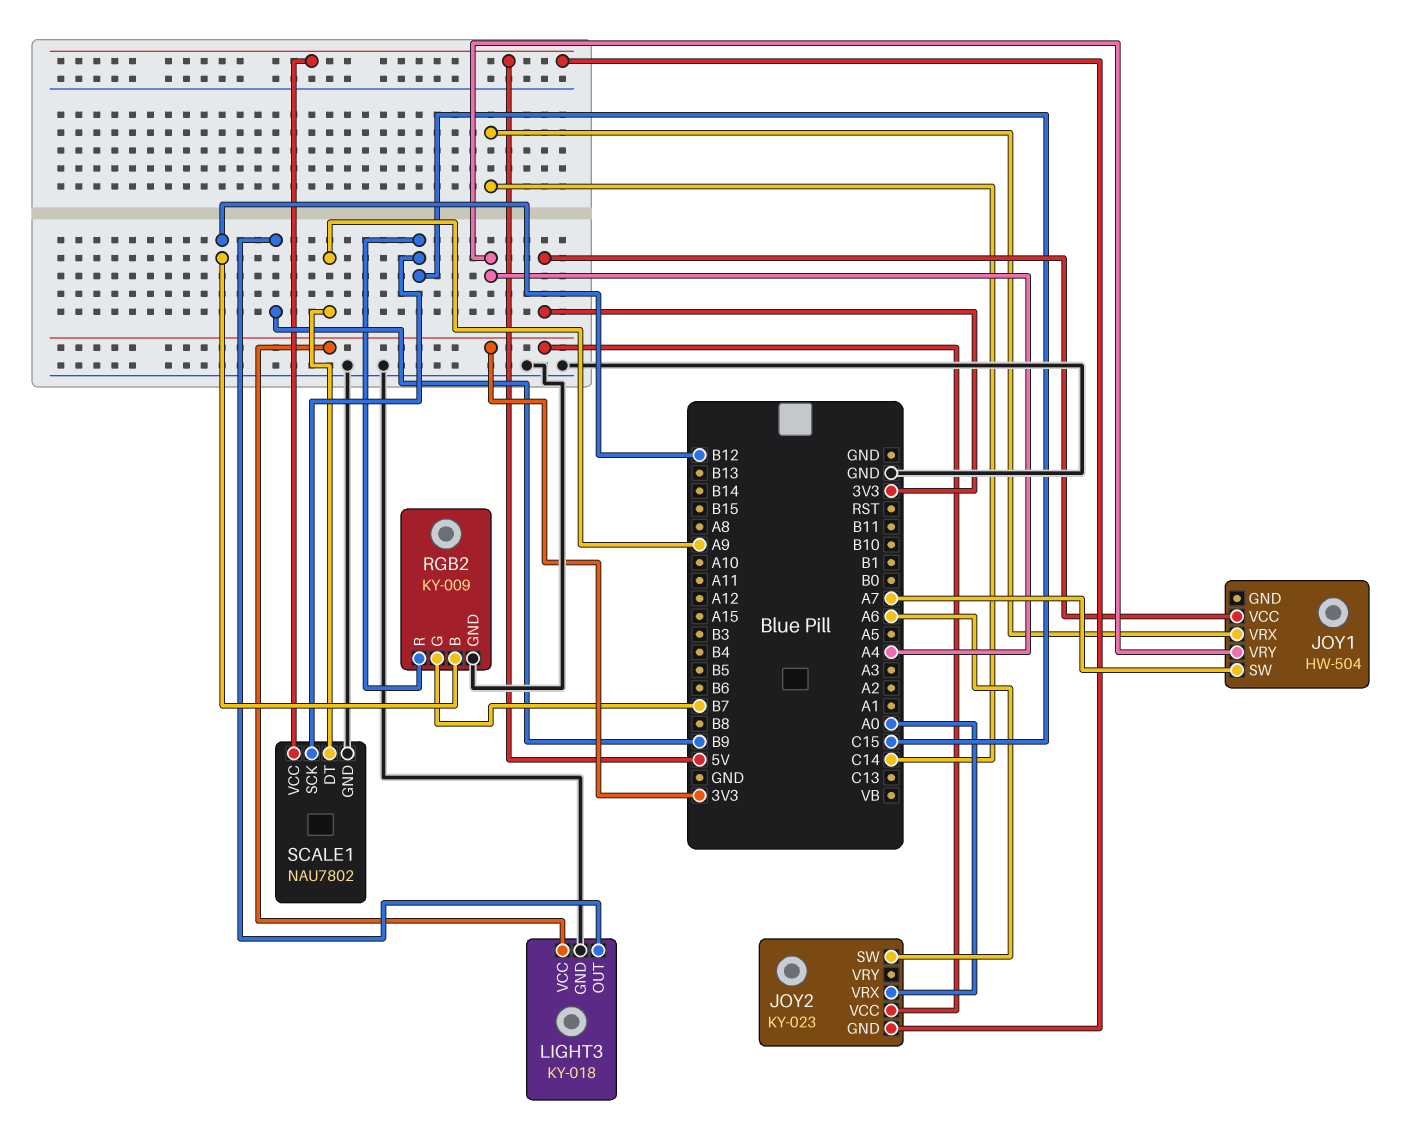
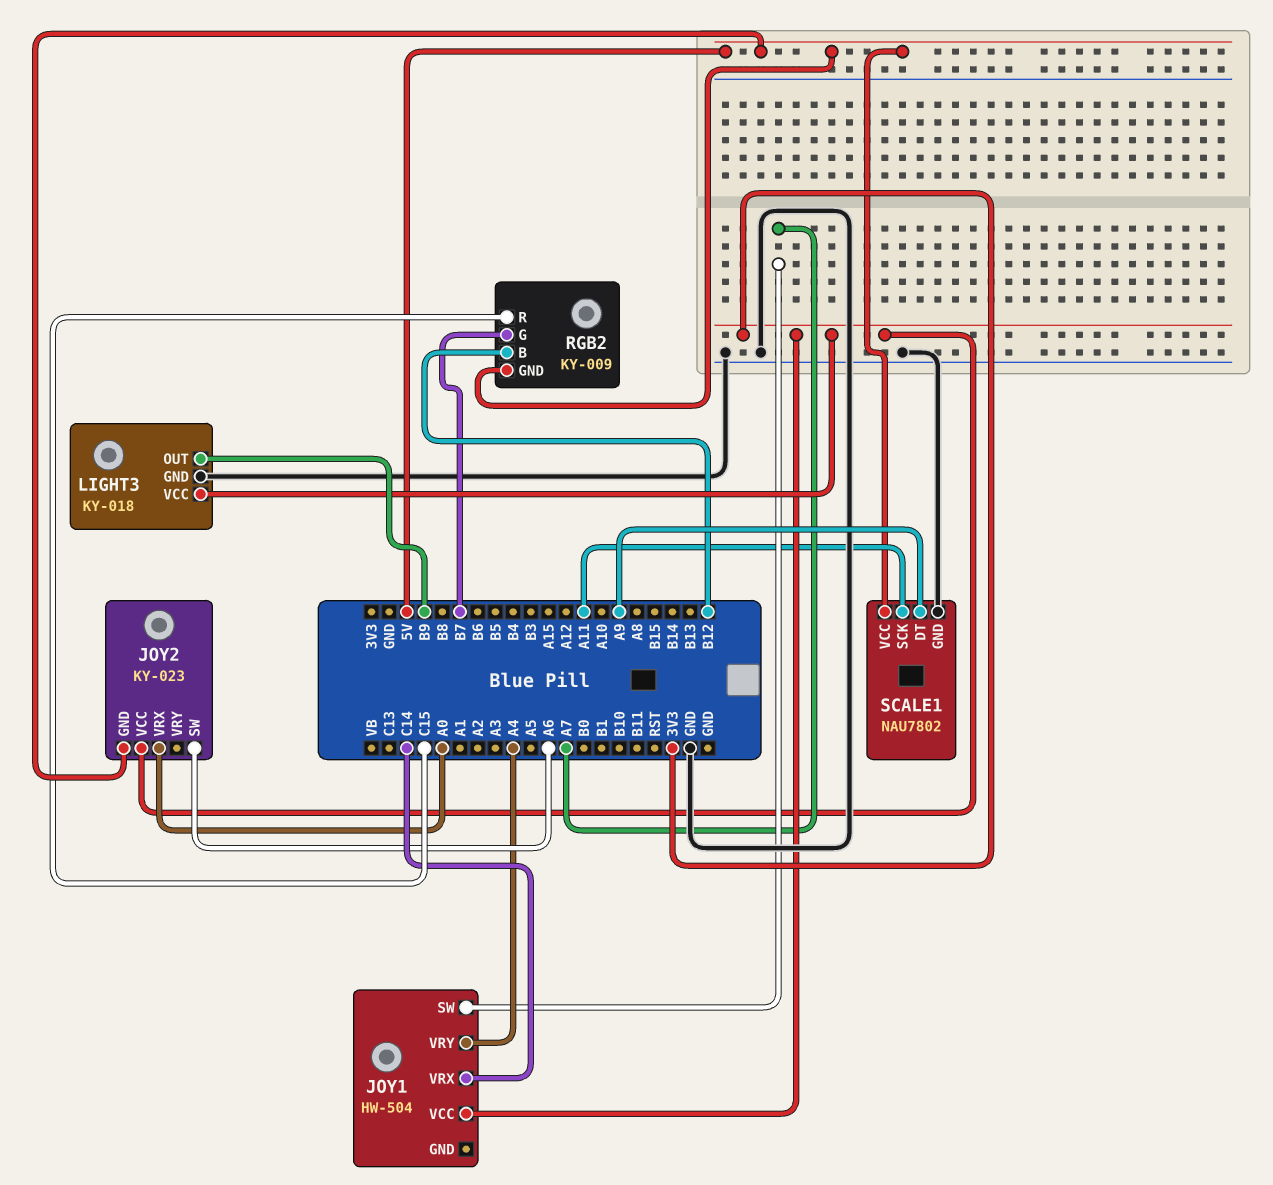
RGB2 pin GND: GND -> 5V
SCALE1 pin SCK: C15 -> A11

